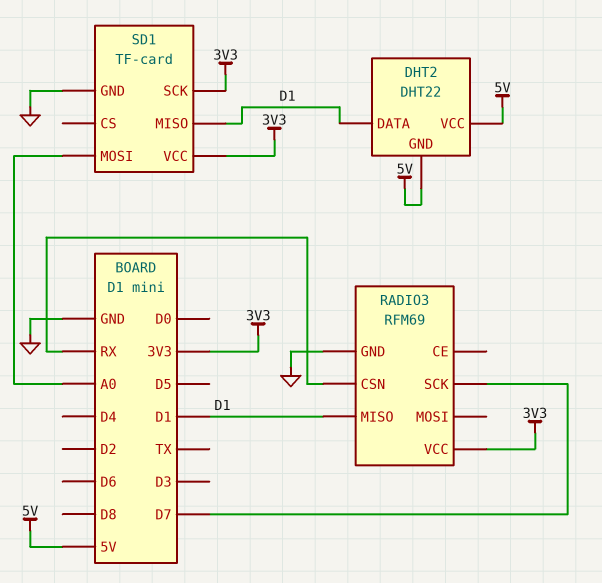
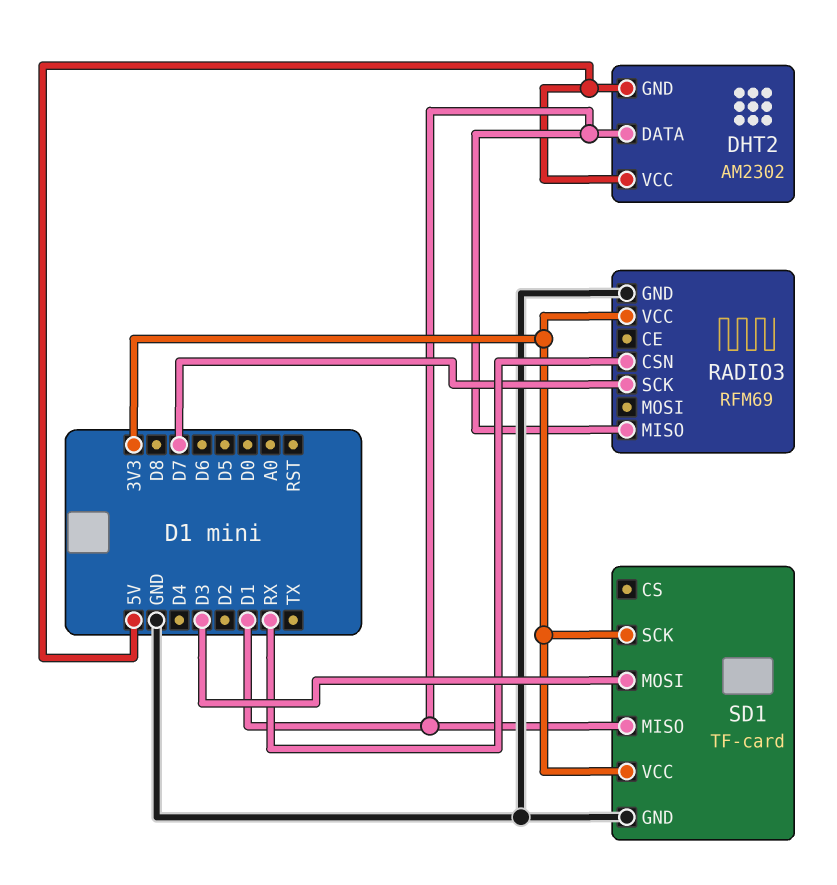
DHT2: DHT22 -> AM2302
SD1 pin MOSI: A0 -> D3

